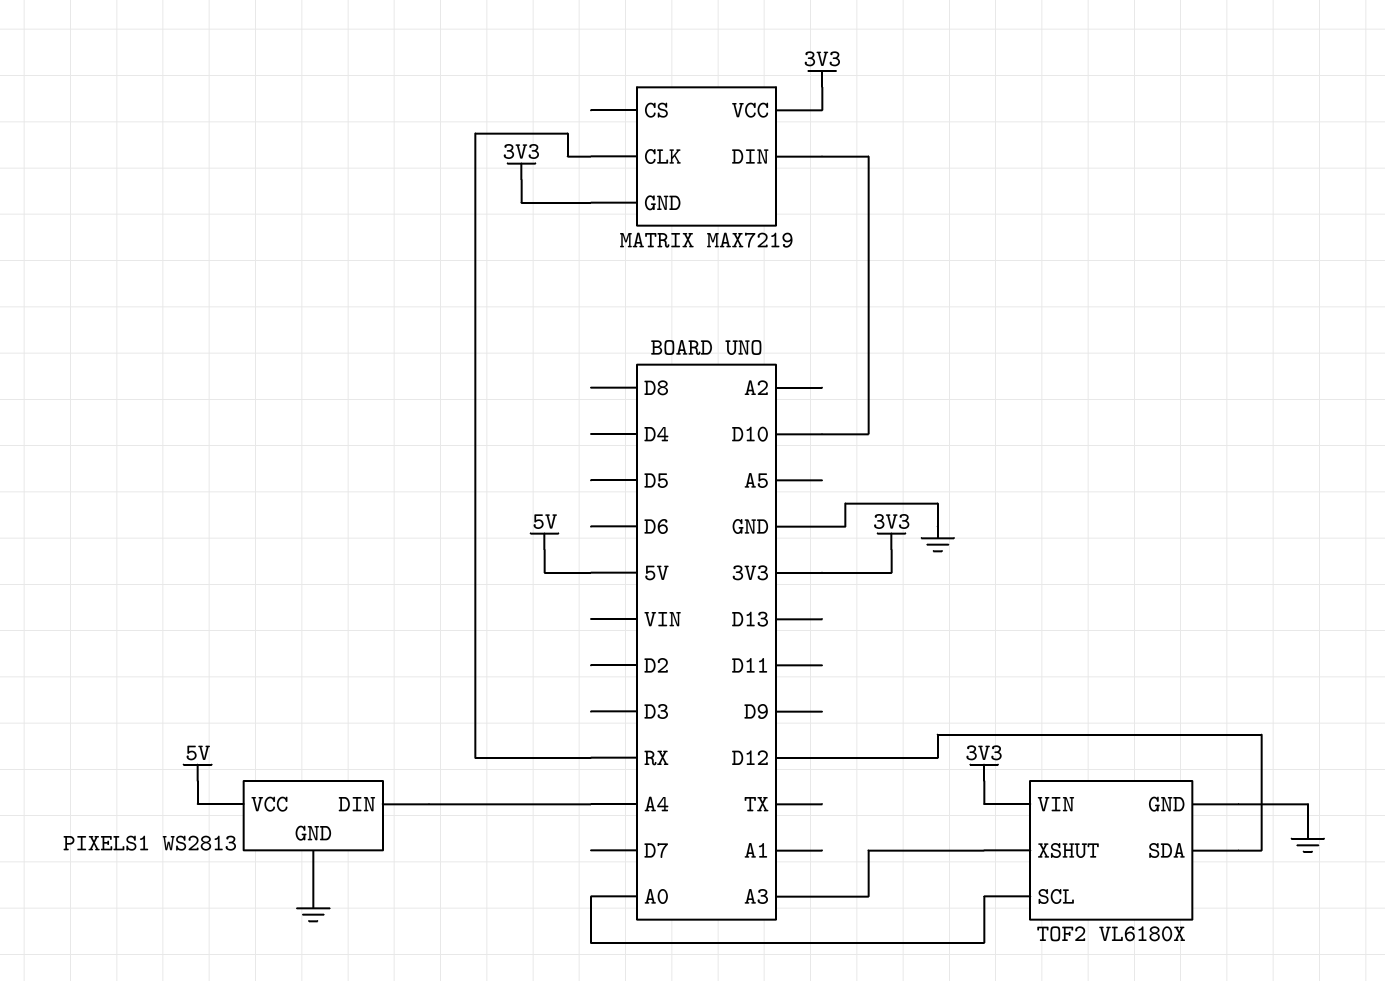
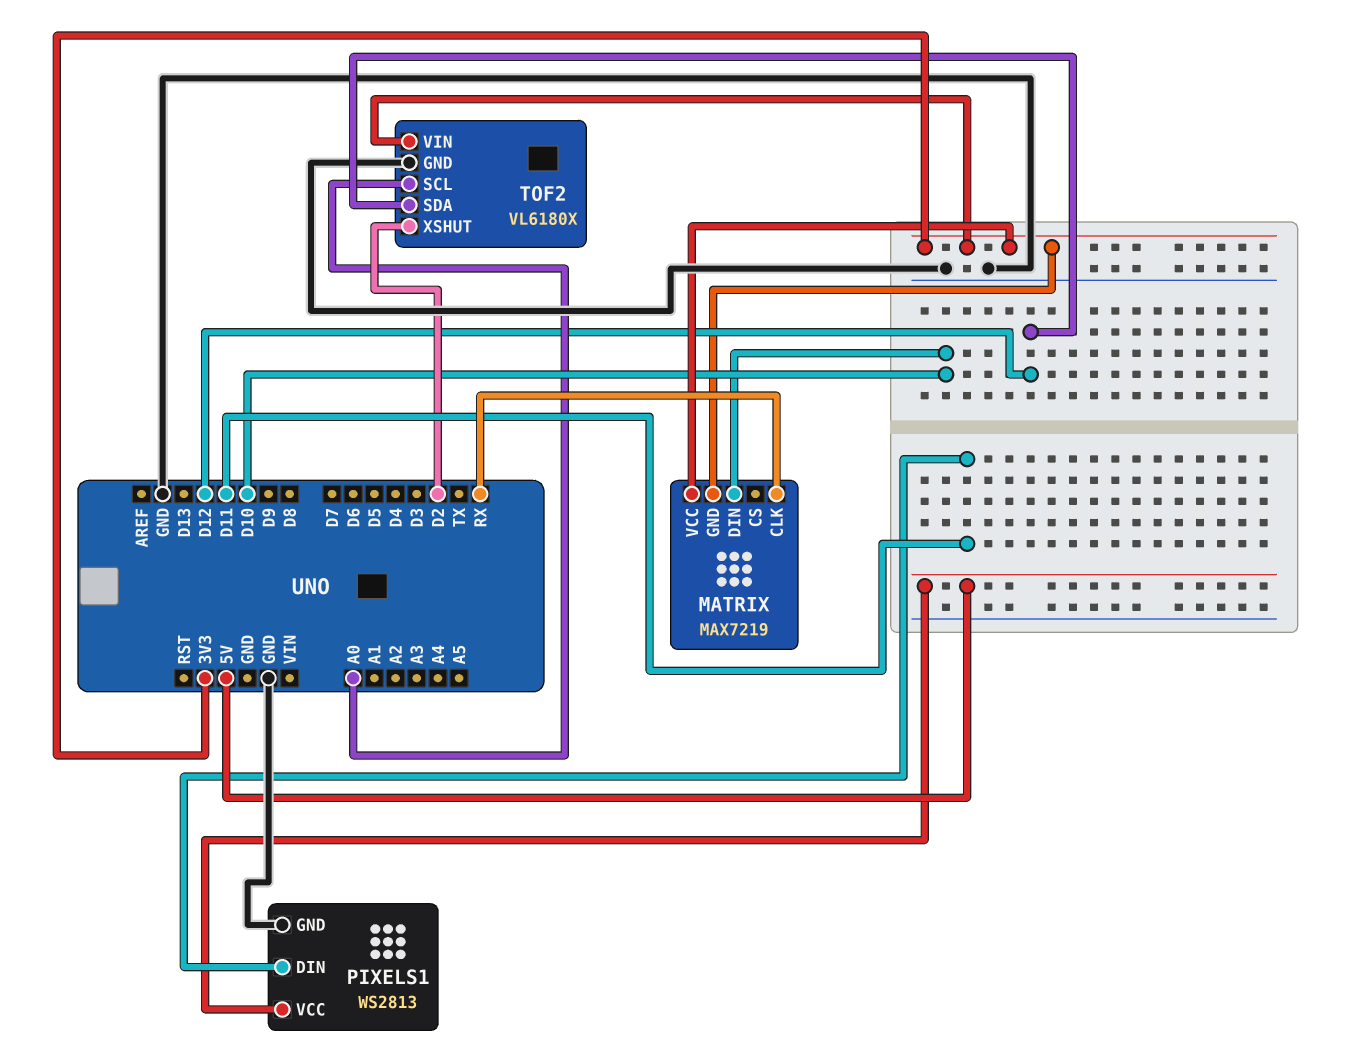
PIXELS1 pin DIN: A4 -> D11
TOF2 pin XSHUT: A3 -> D2

